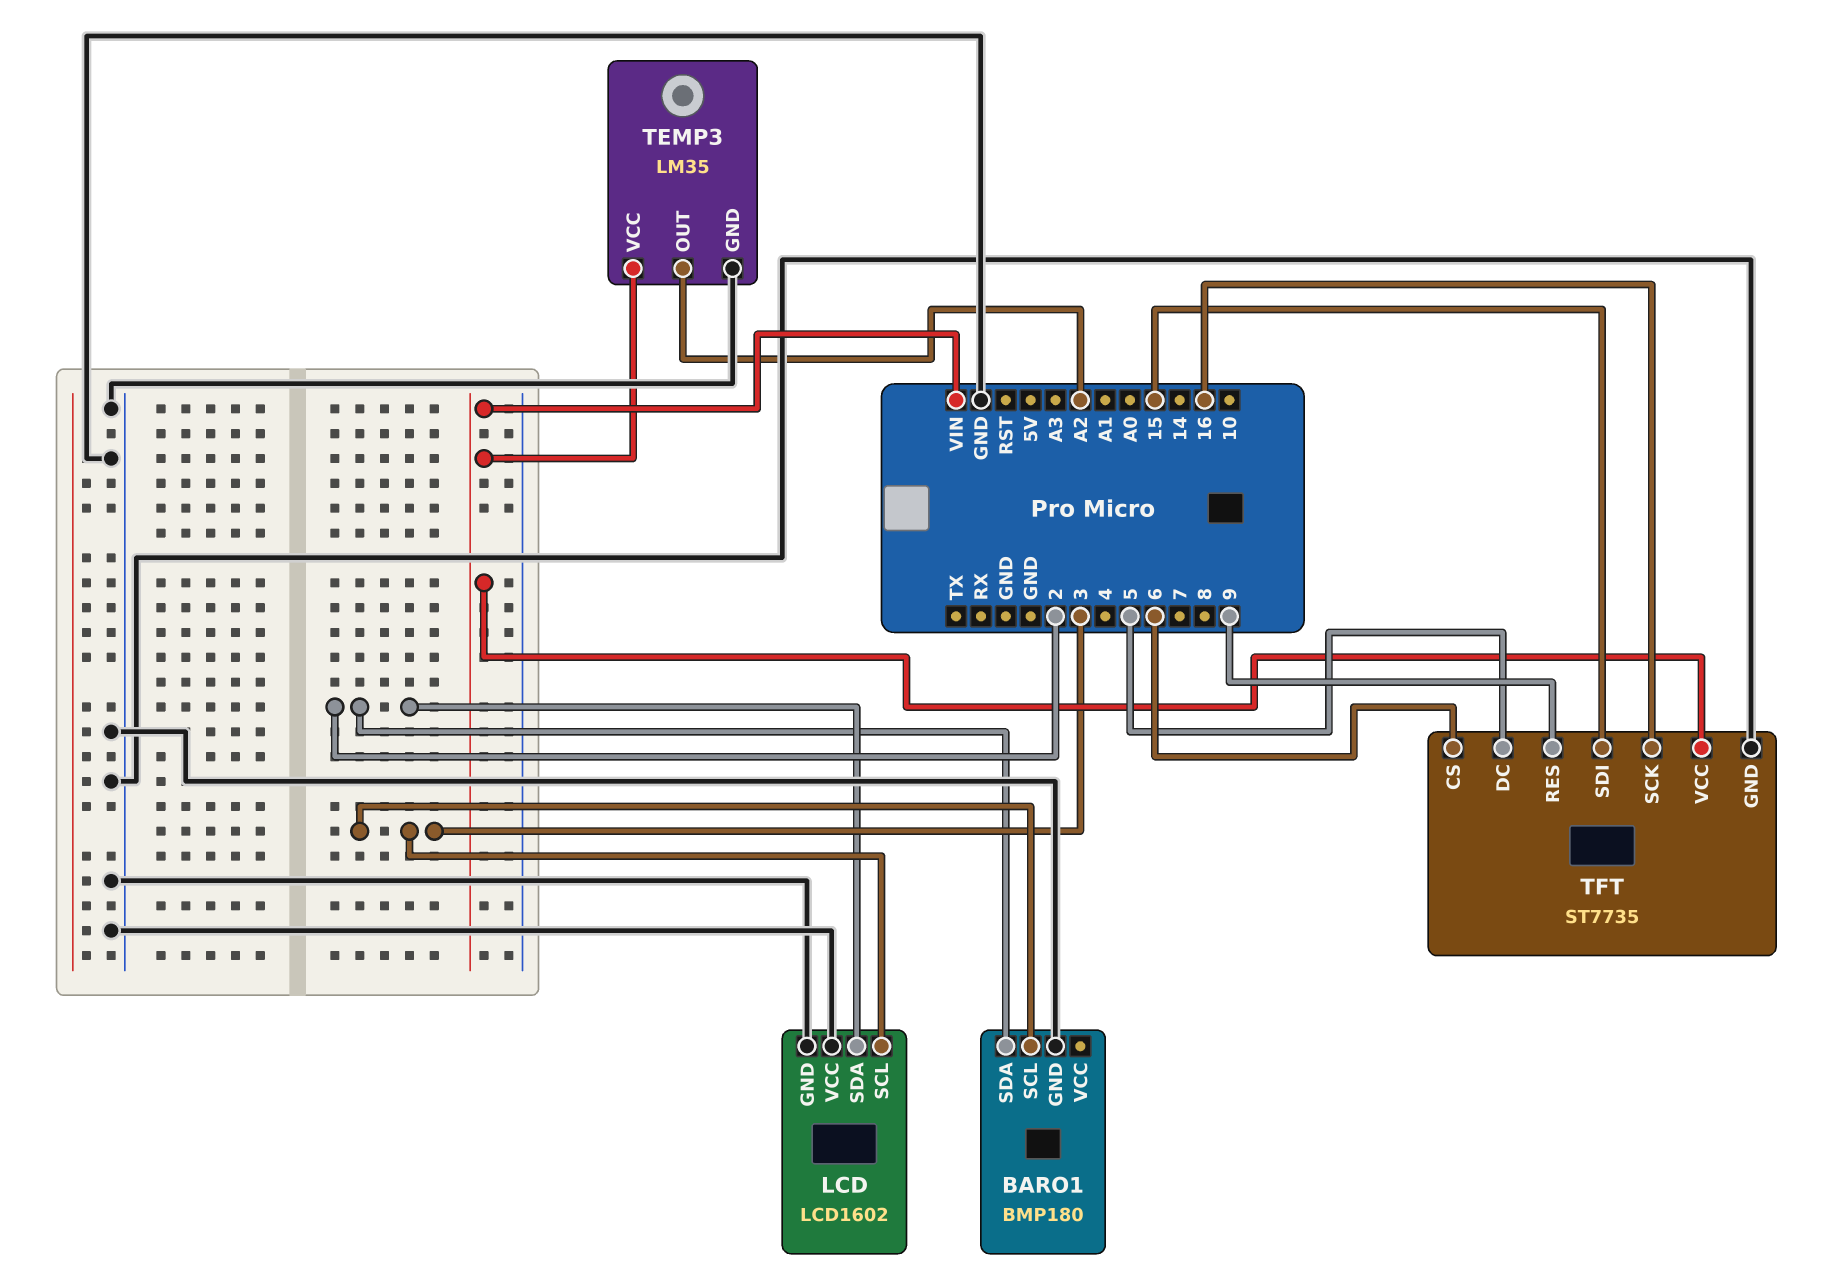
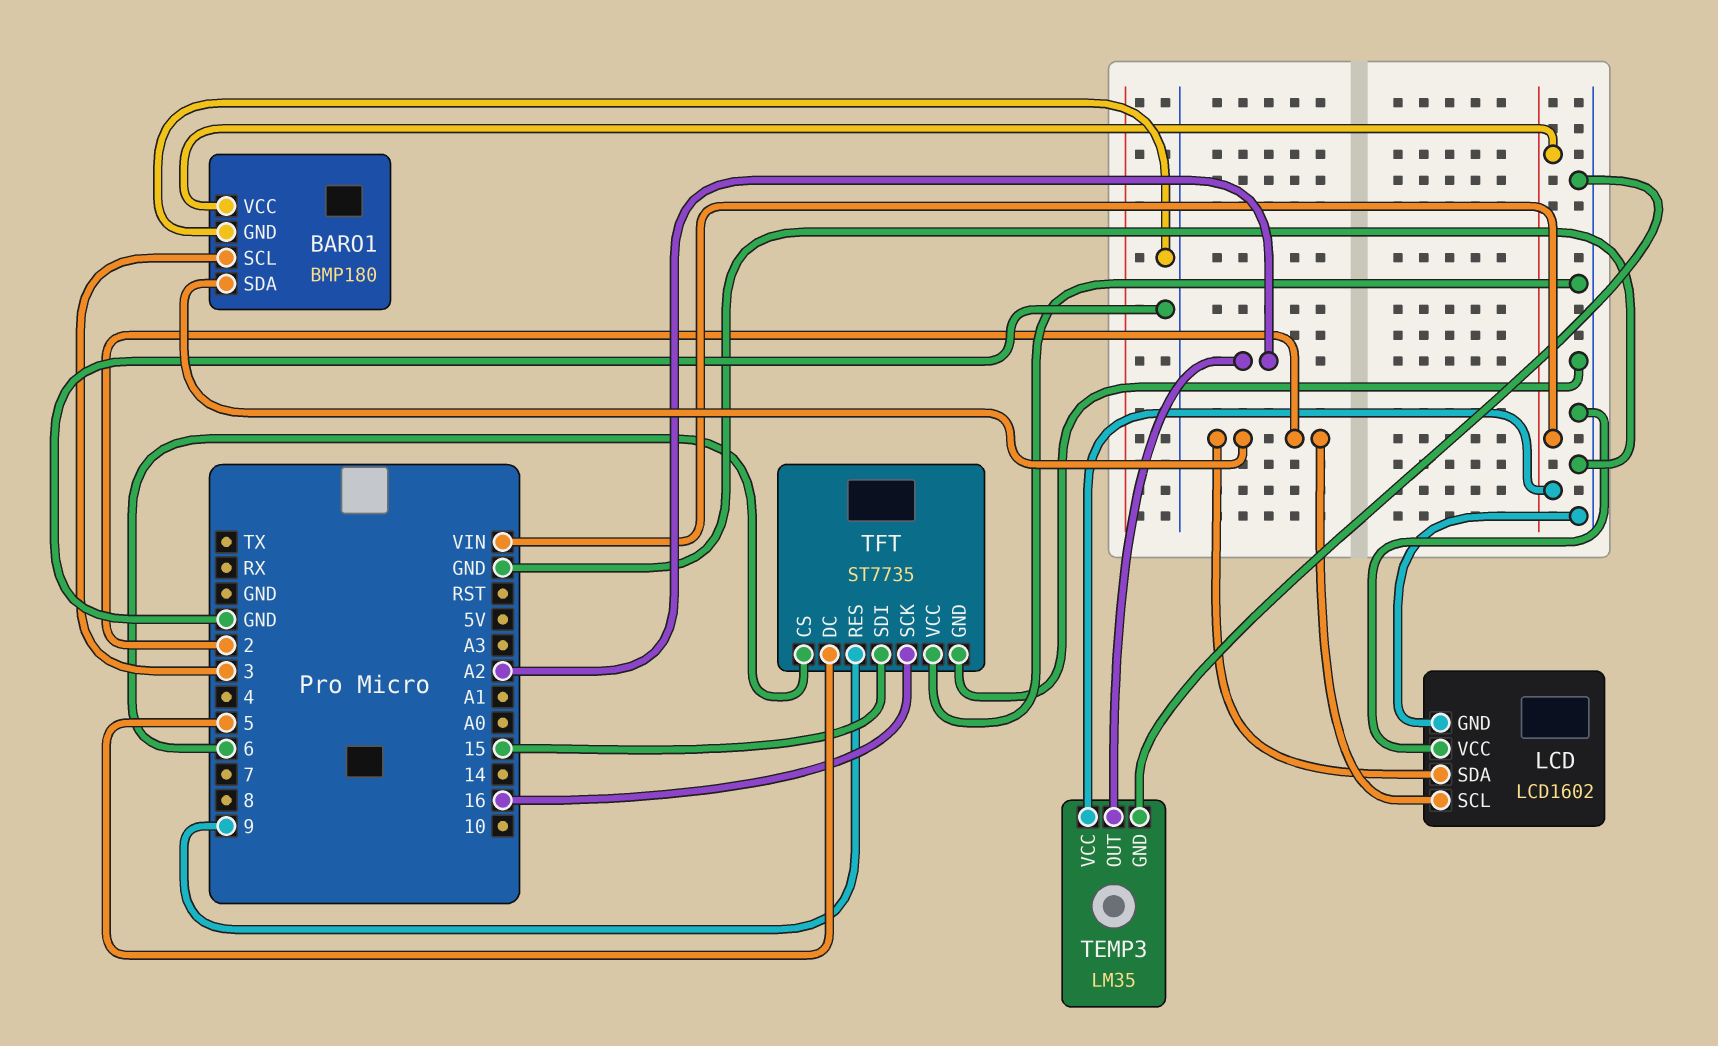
BARO1 pin VCC: none -> VIN
LCD pin SCL: 3 -> 2
TFT pin VCC: VIN -> GND

